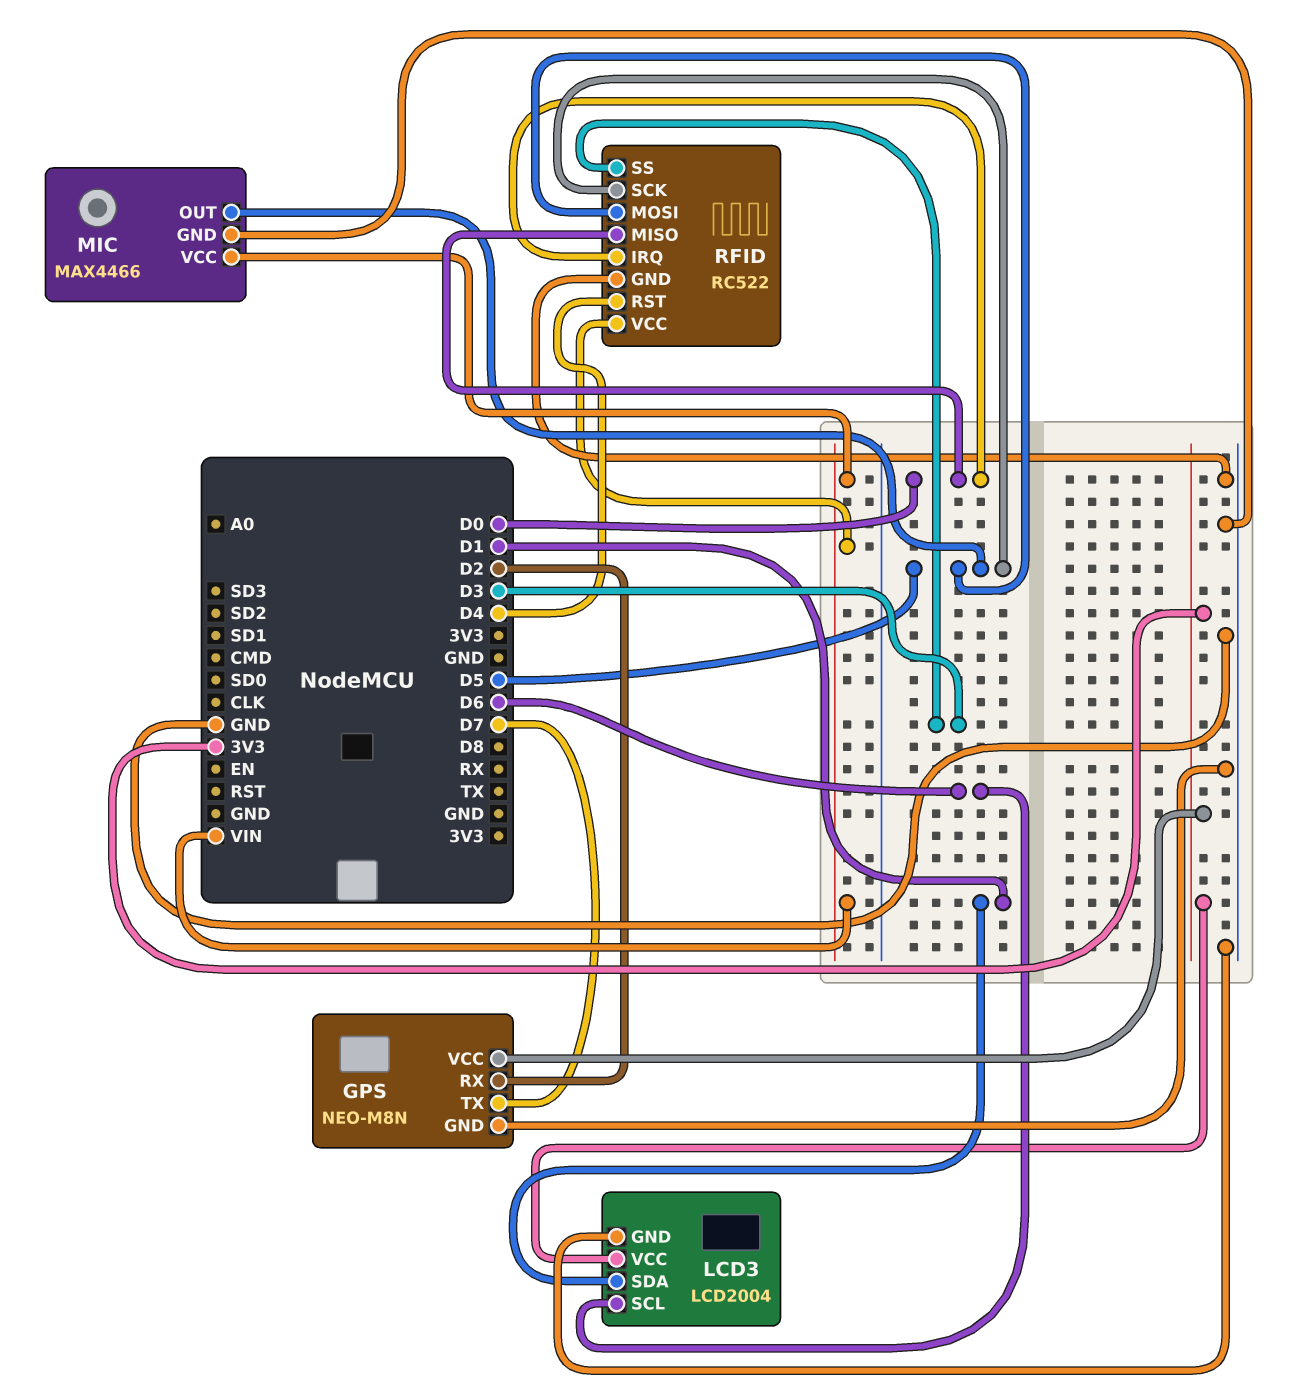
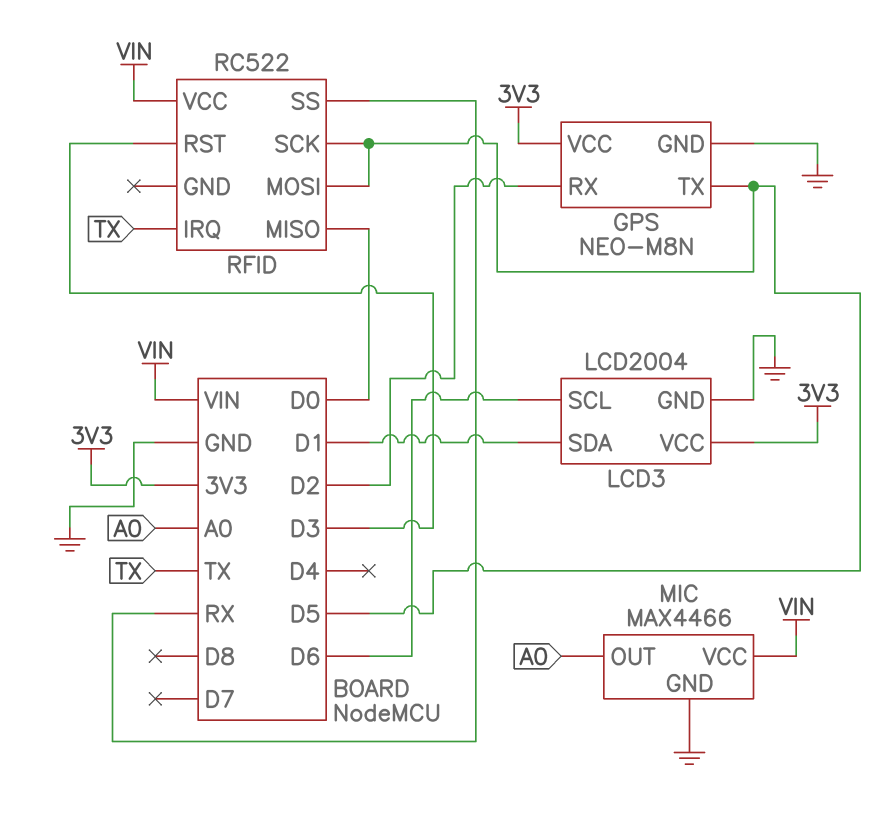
GPS pin TX: D7 -> D5
MIC pin OUT: D5 -> A0
RFID pin GND: GND -> none
RFID pin IRQ: D0 -> TX
RFID pin RST: D4 -> D3
RFID pin SS: D3 -> RX

